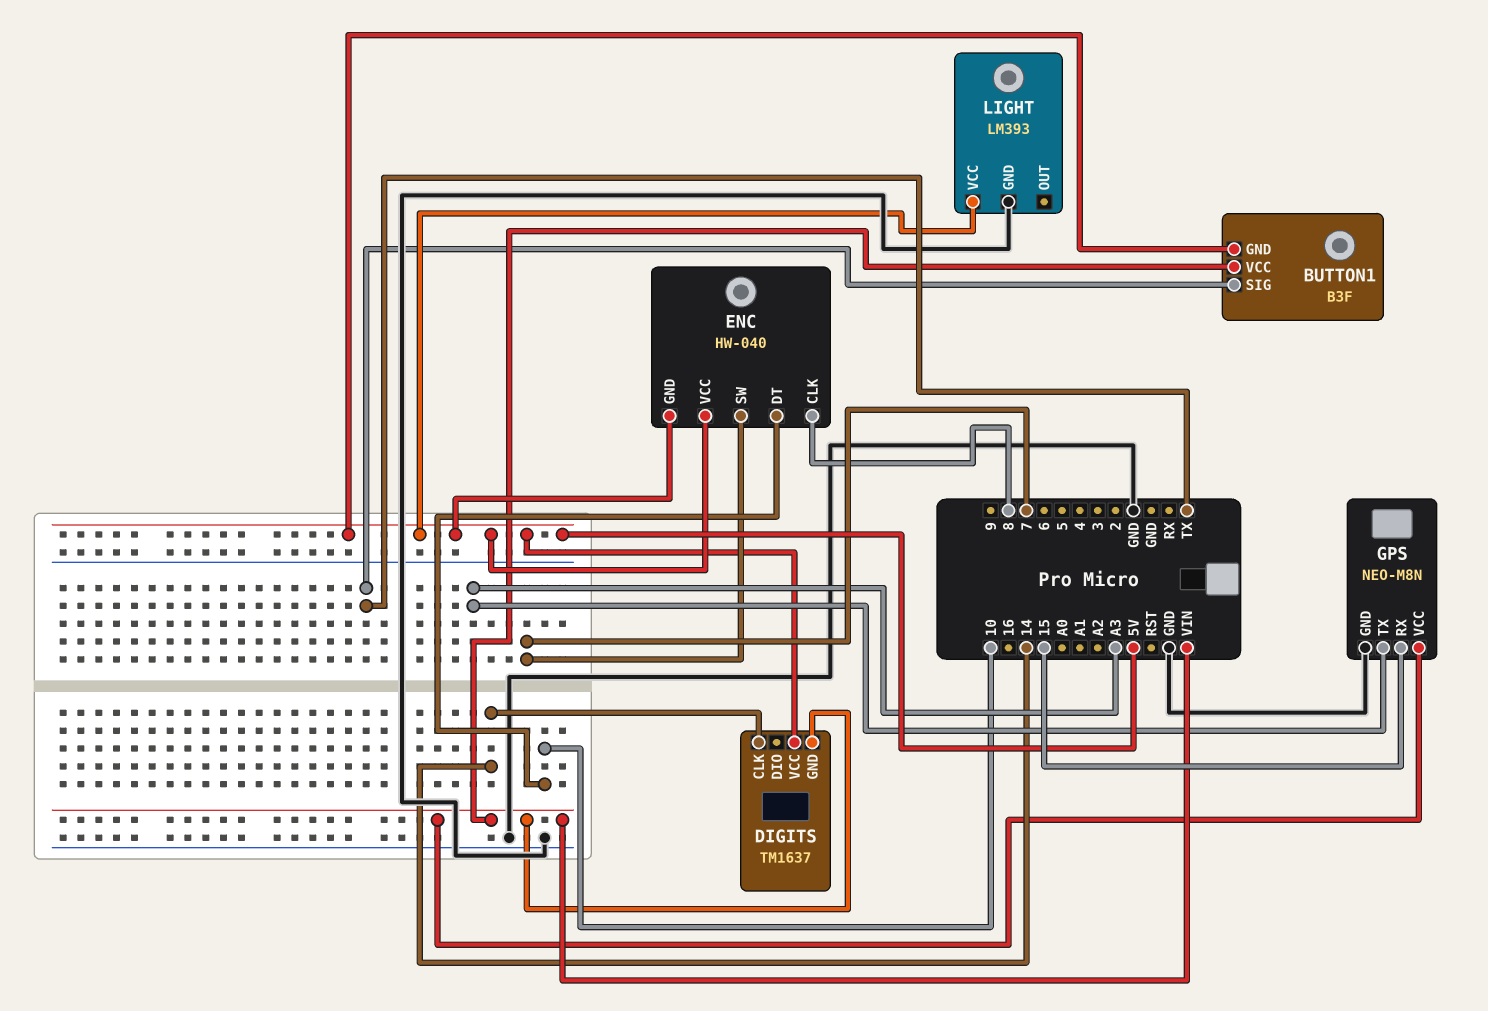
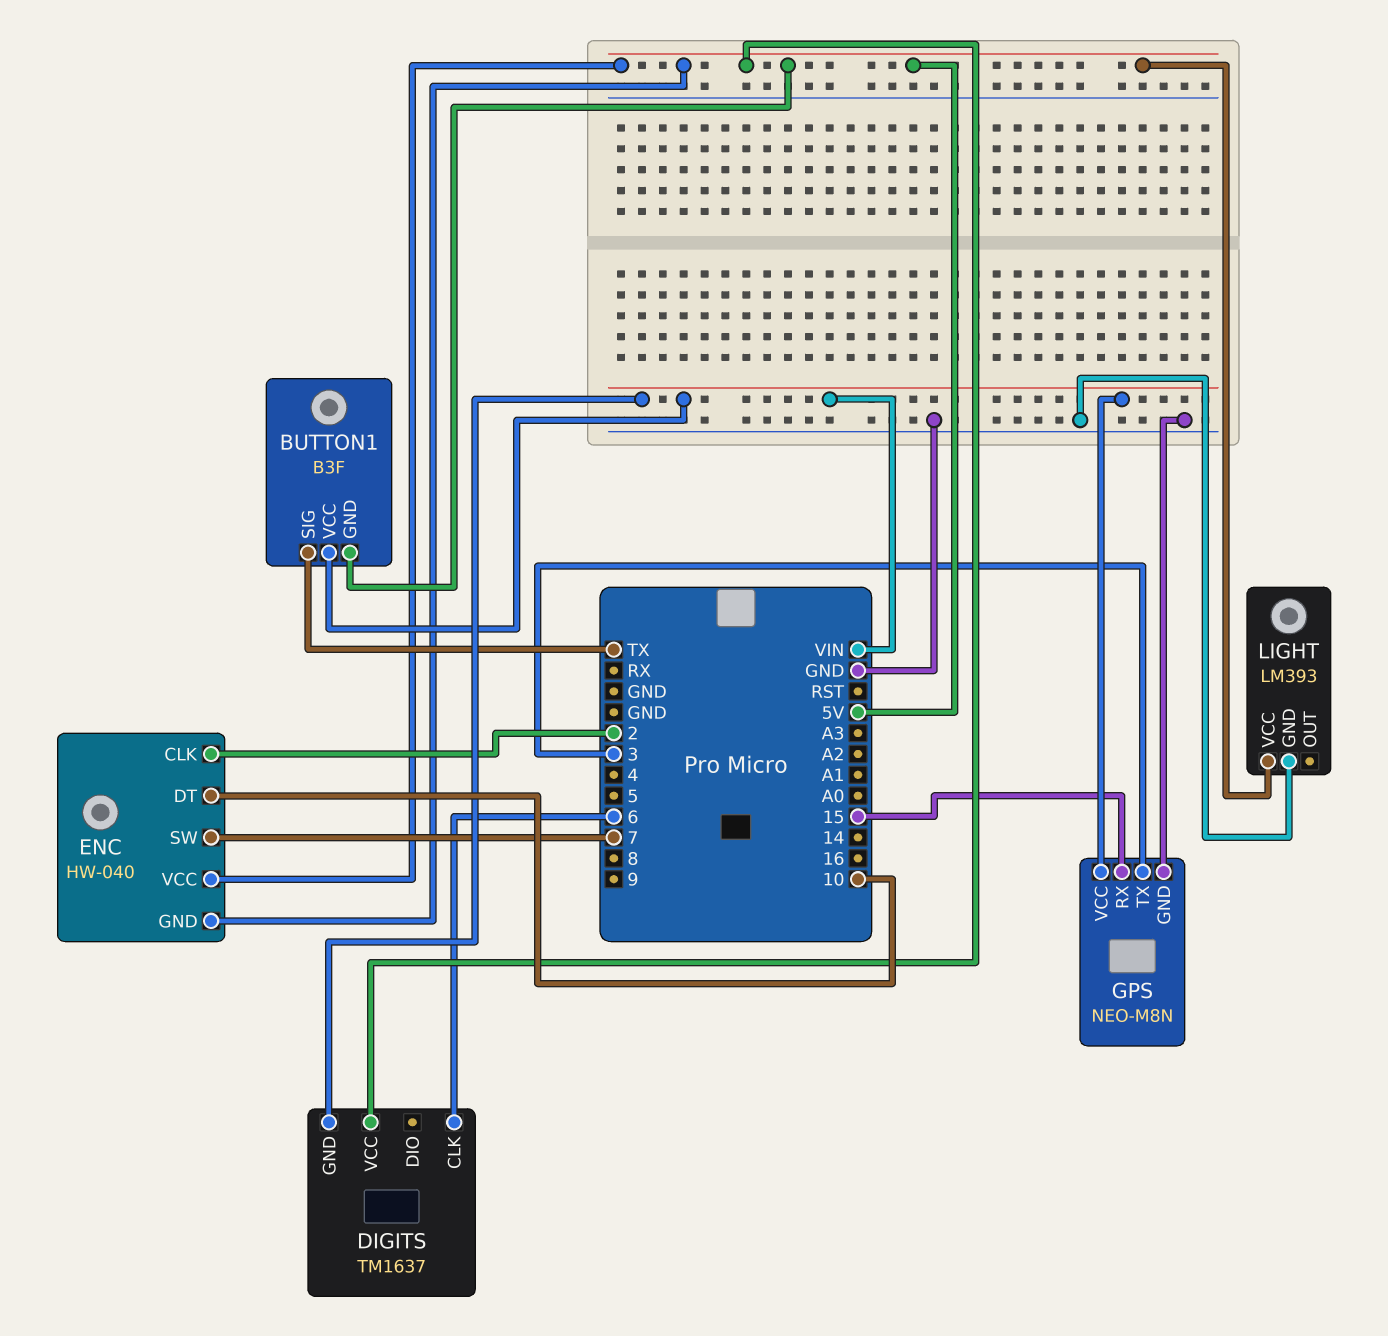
DIGITS pin CLK: 14 -> 6
ENC pin CLK: 8 -> 2
GPS pin TX: A3 -> 3

